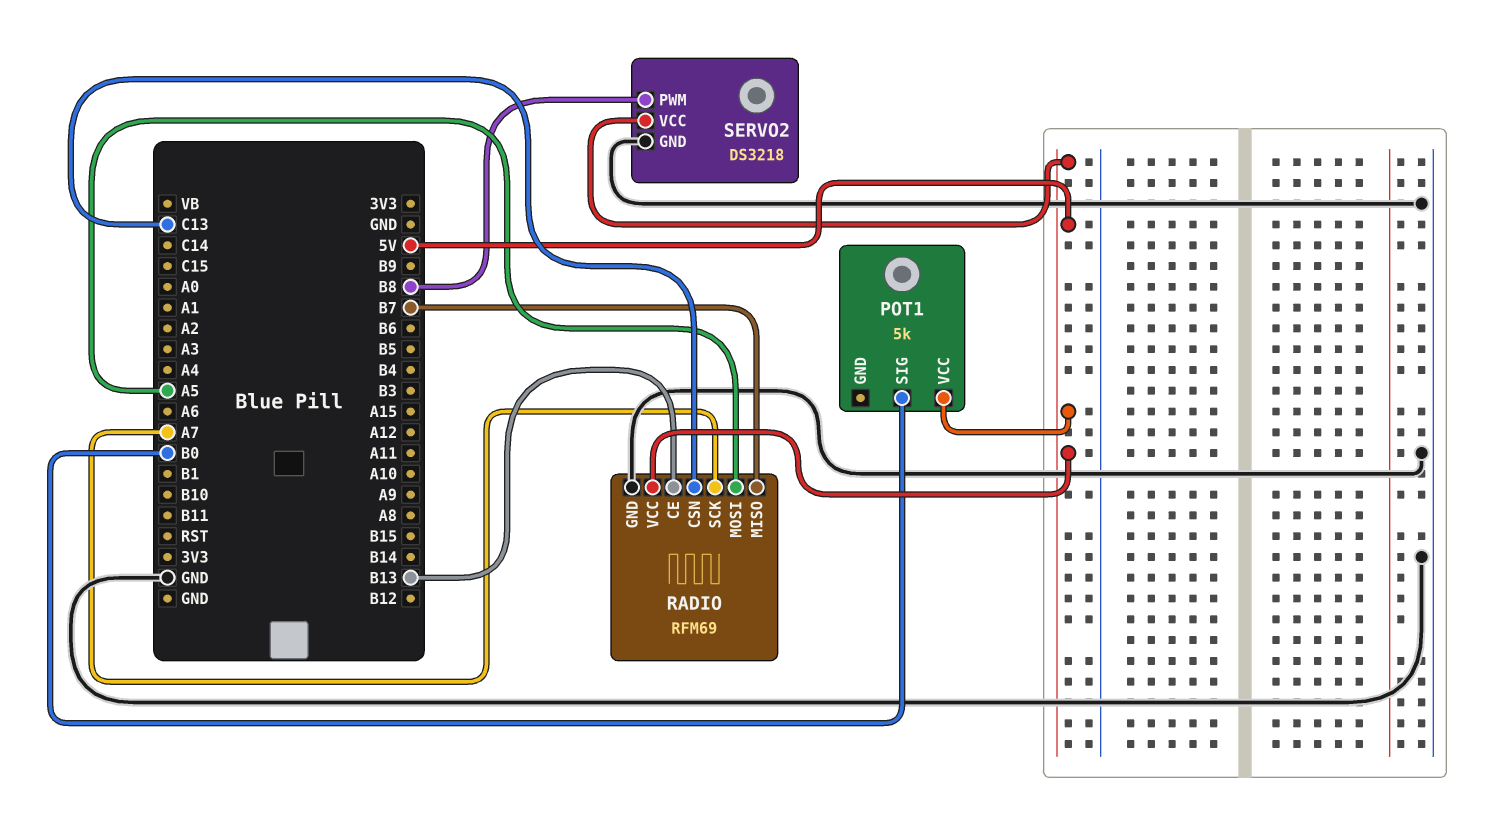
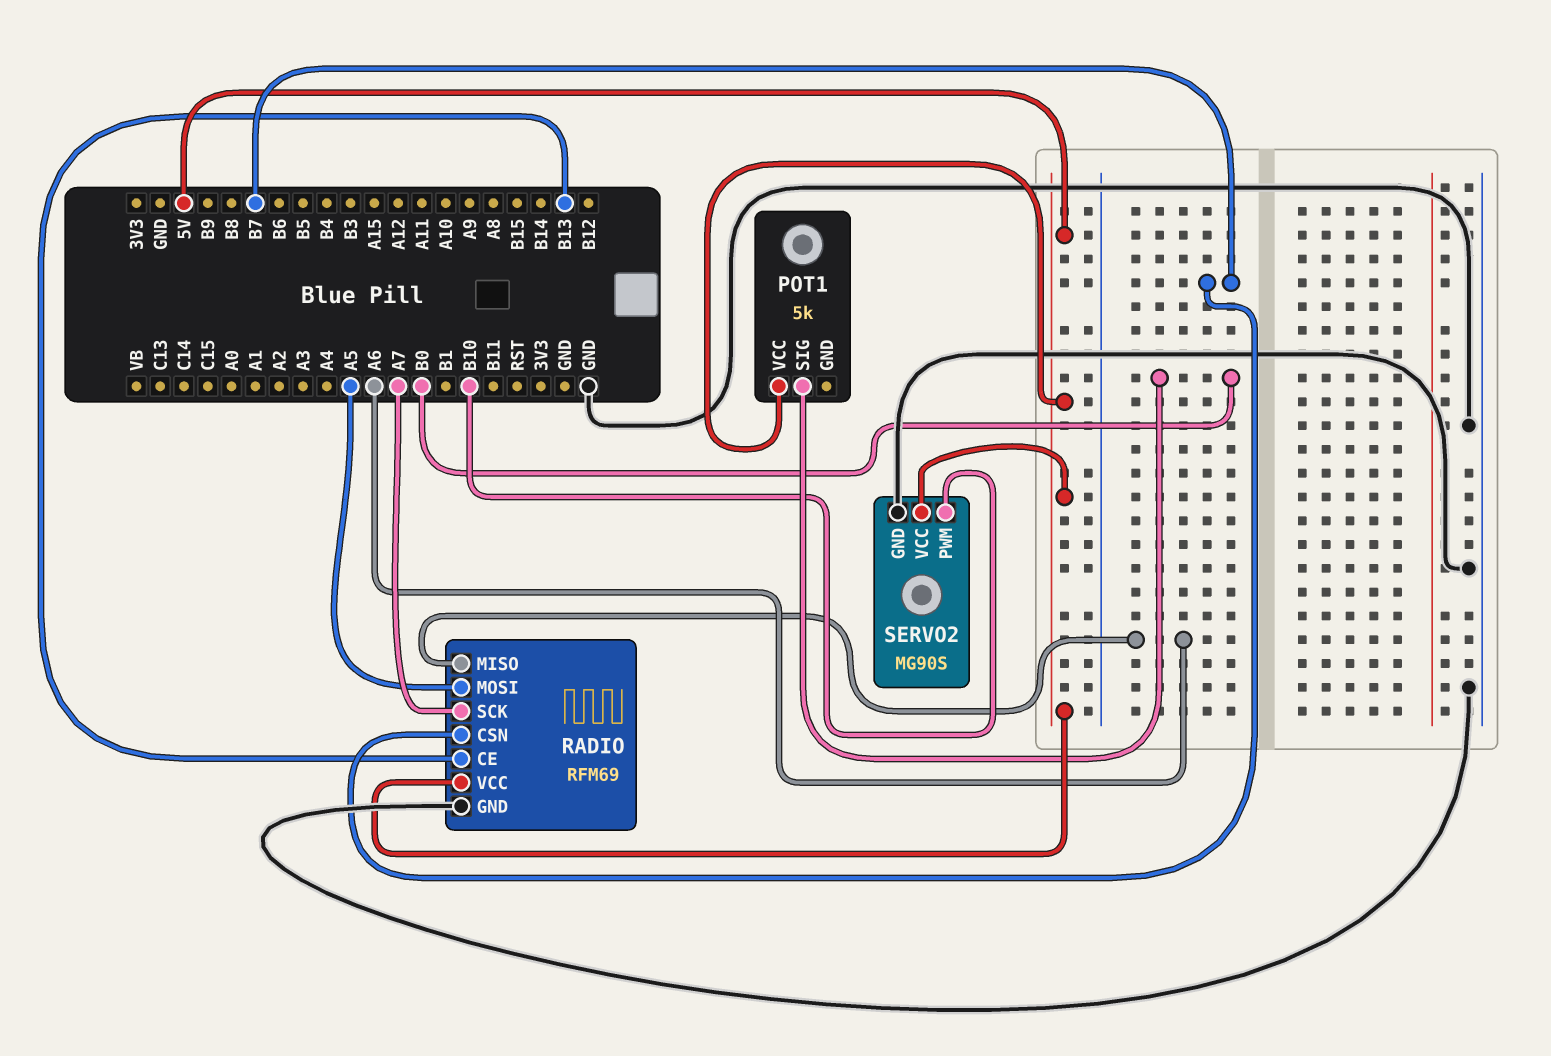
RADIO pin CSN: C13 -> B7
RADIO pin MISO: B7 -> A6
SERVO2: DS3218 -> MG90S
SERVO2 pin PWM: B8 -> B10

